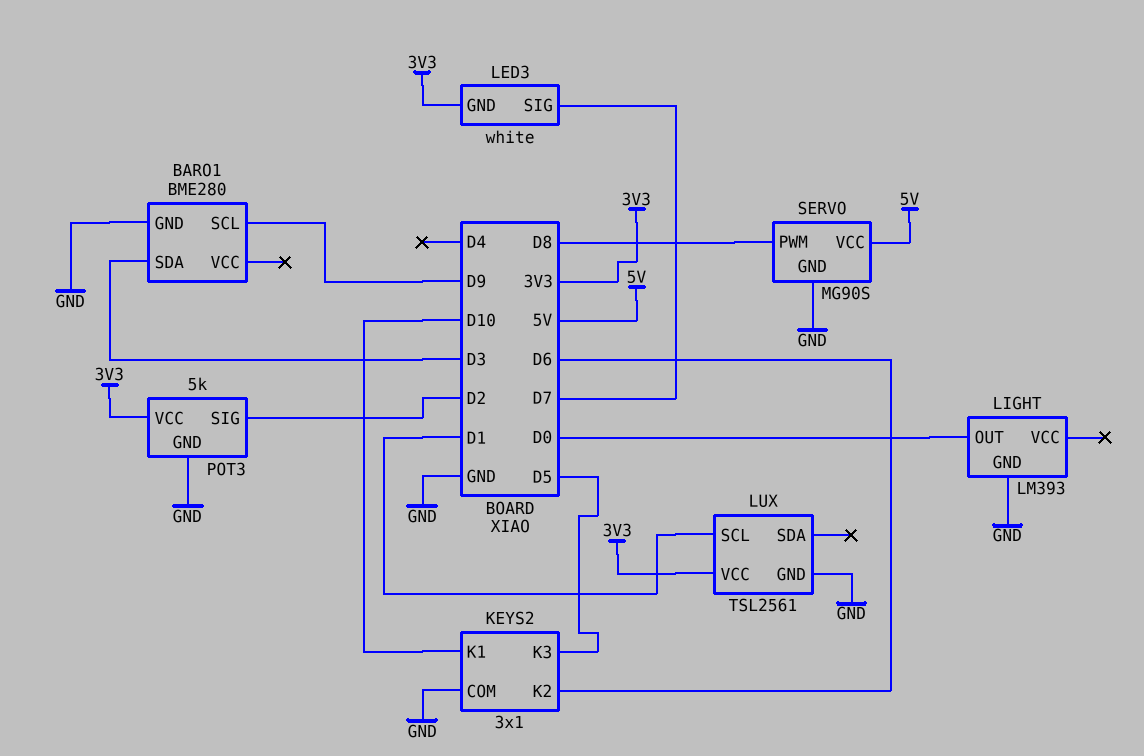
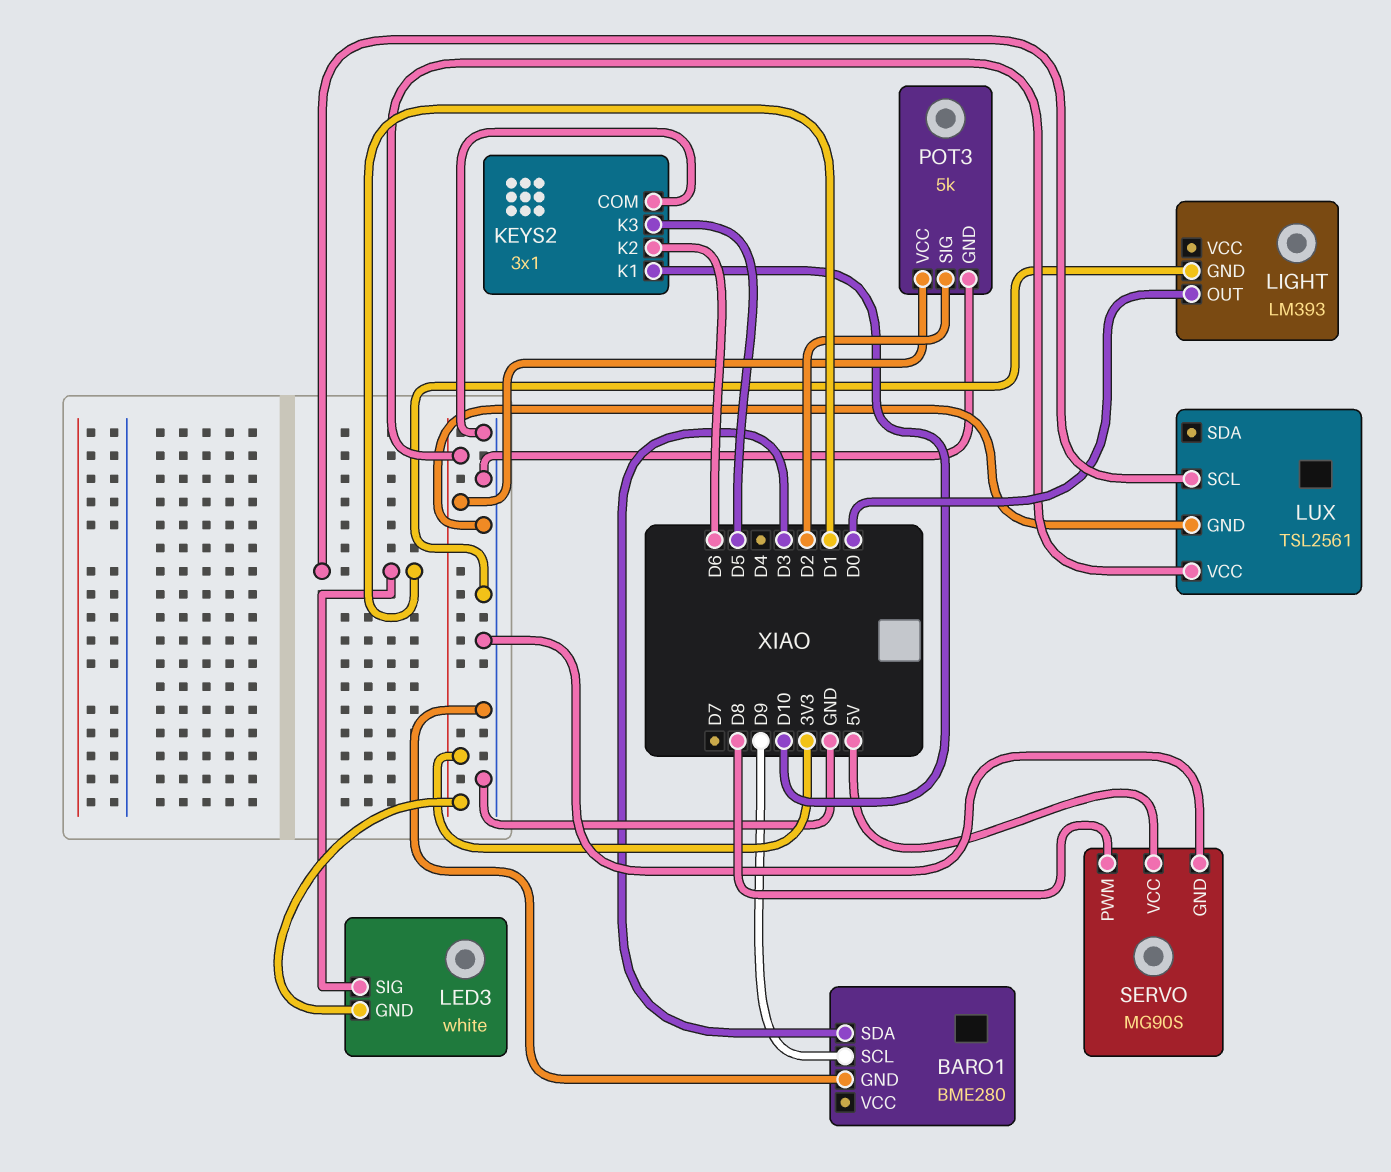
LED3 pin SIG: D7 -> D1

